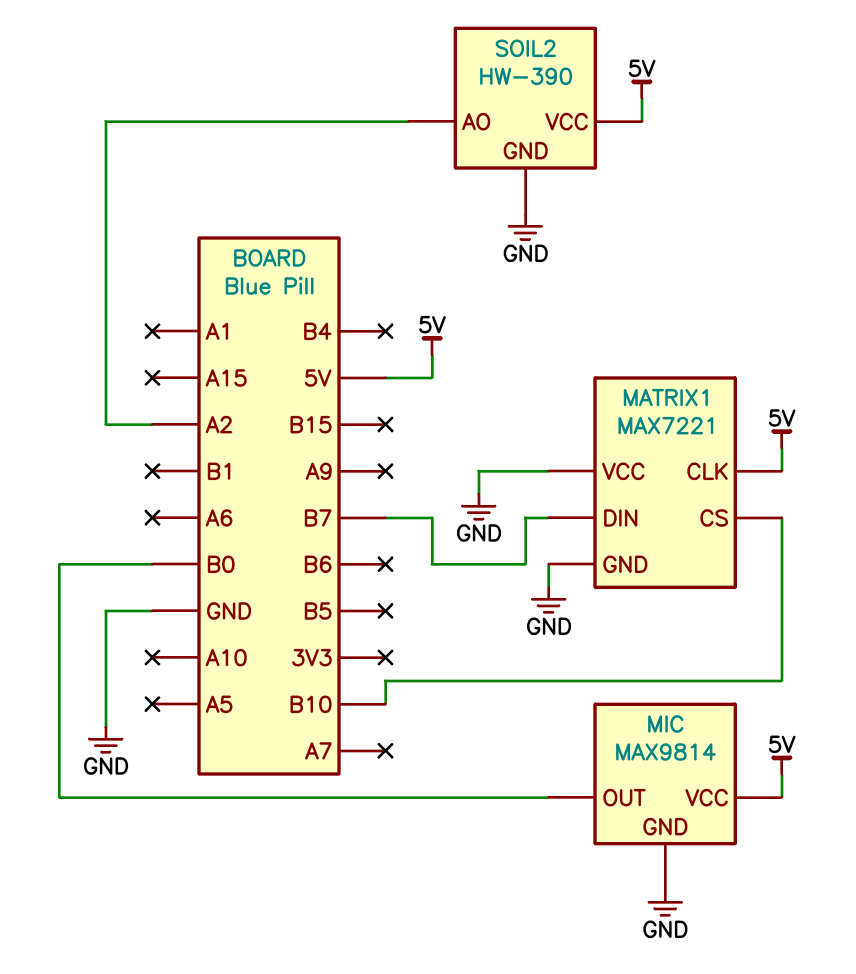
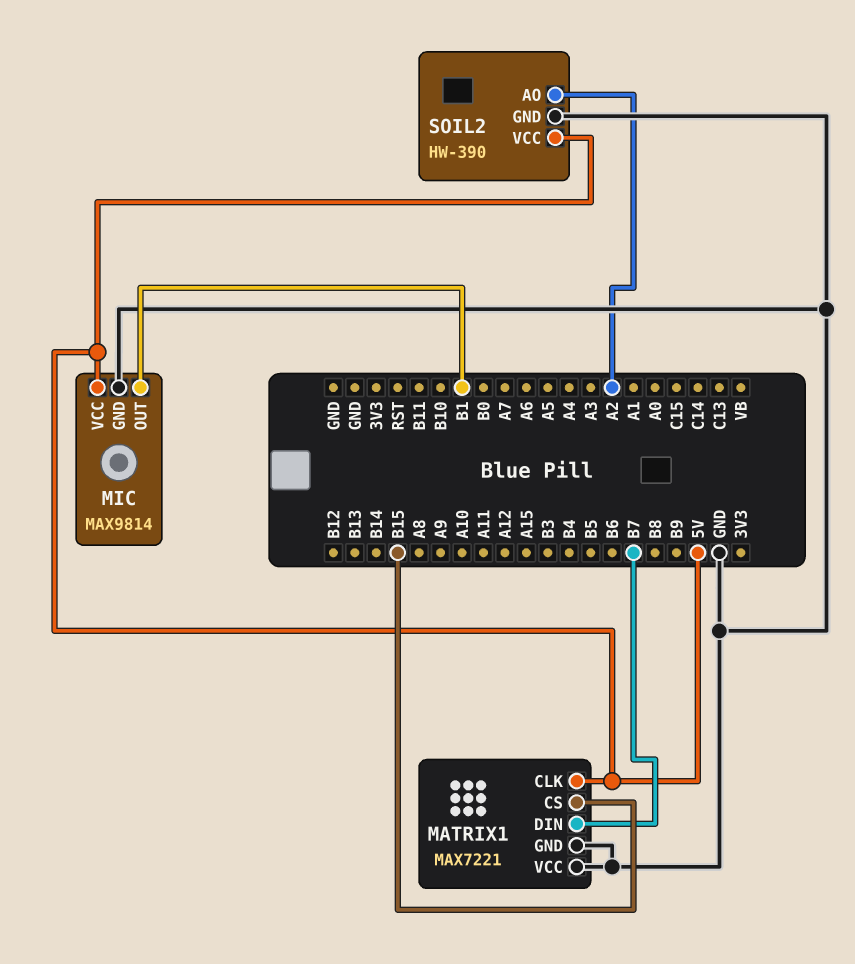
MATRIX1 pin CS: B10 -> B15
MIC pin OUT: B0 -> B1

